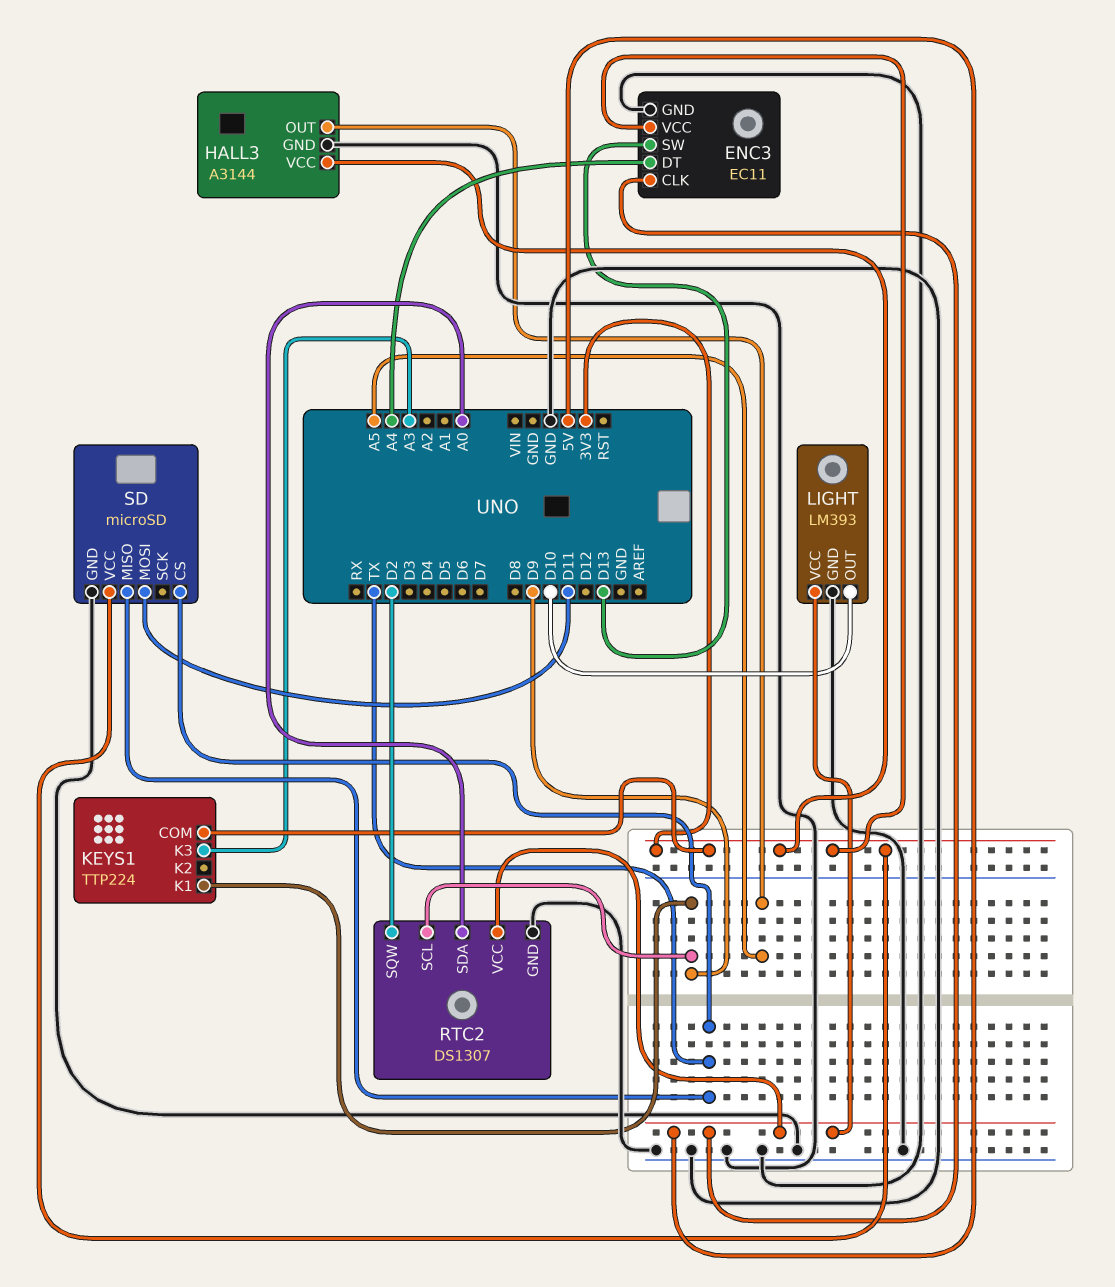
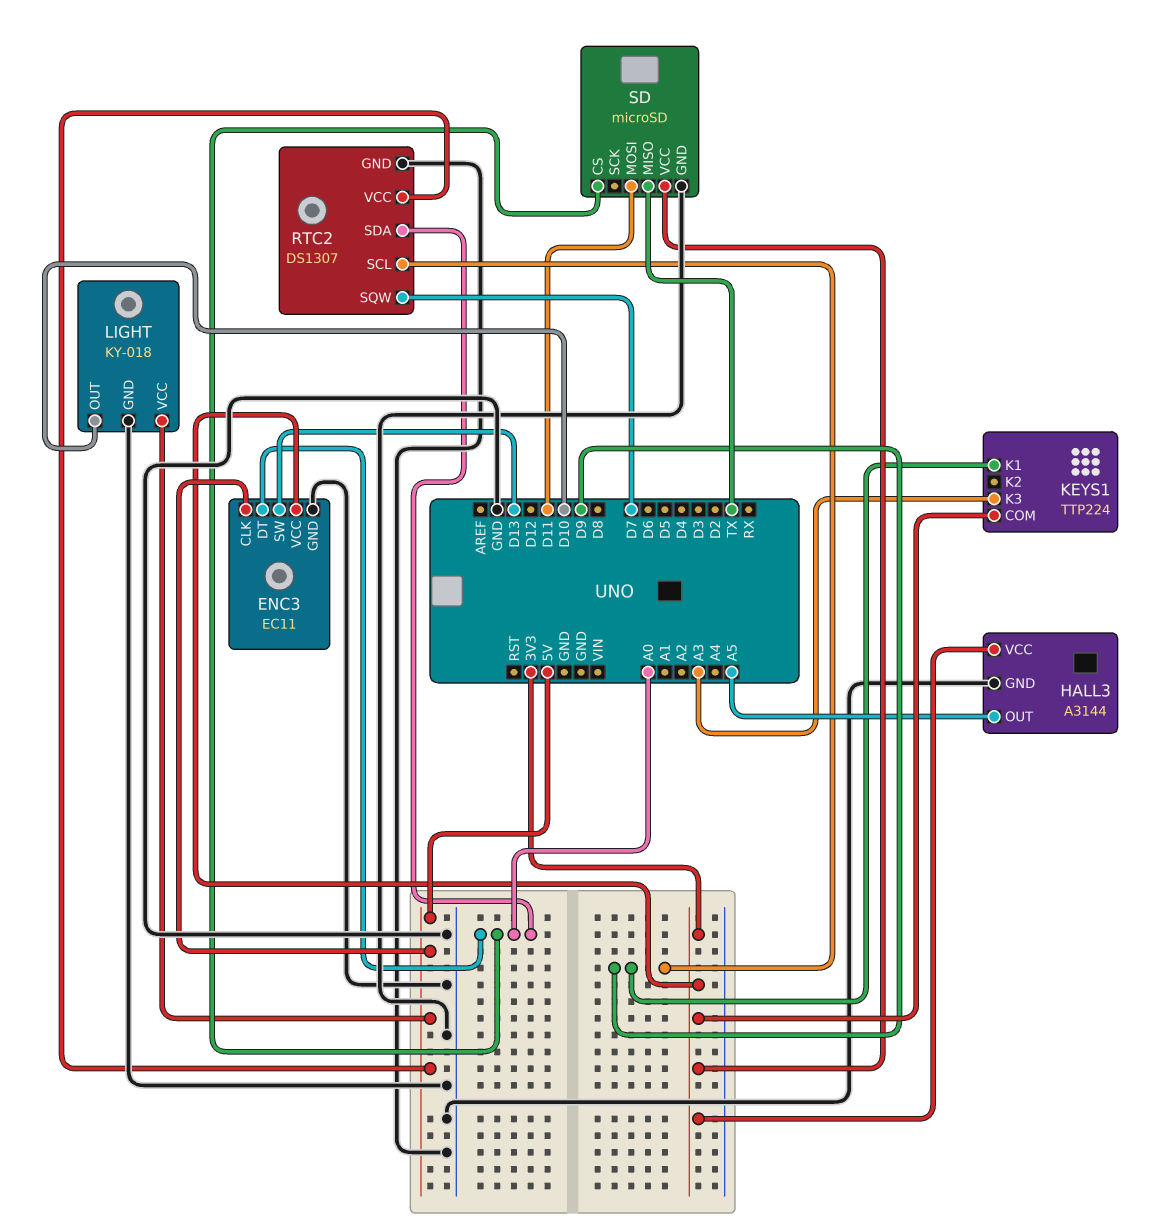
ENC3 pin DT: A4 -> A0
LIGHT: LM393 -> KY-018
RTC2 pin SQW: D2 -> D7
SD pin CS: TX -> A0

